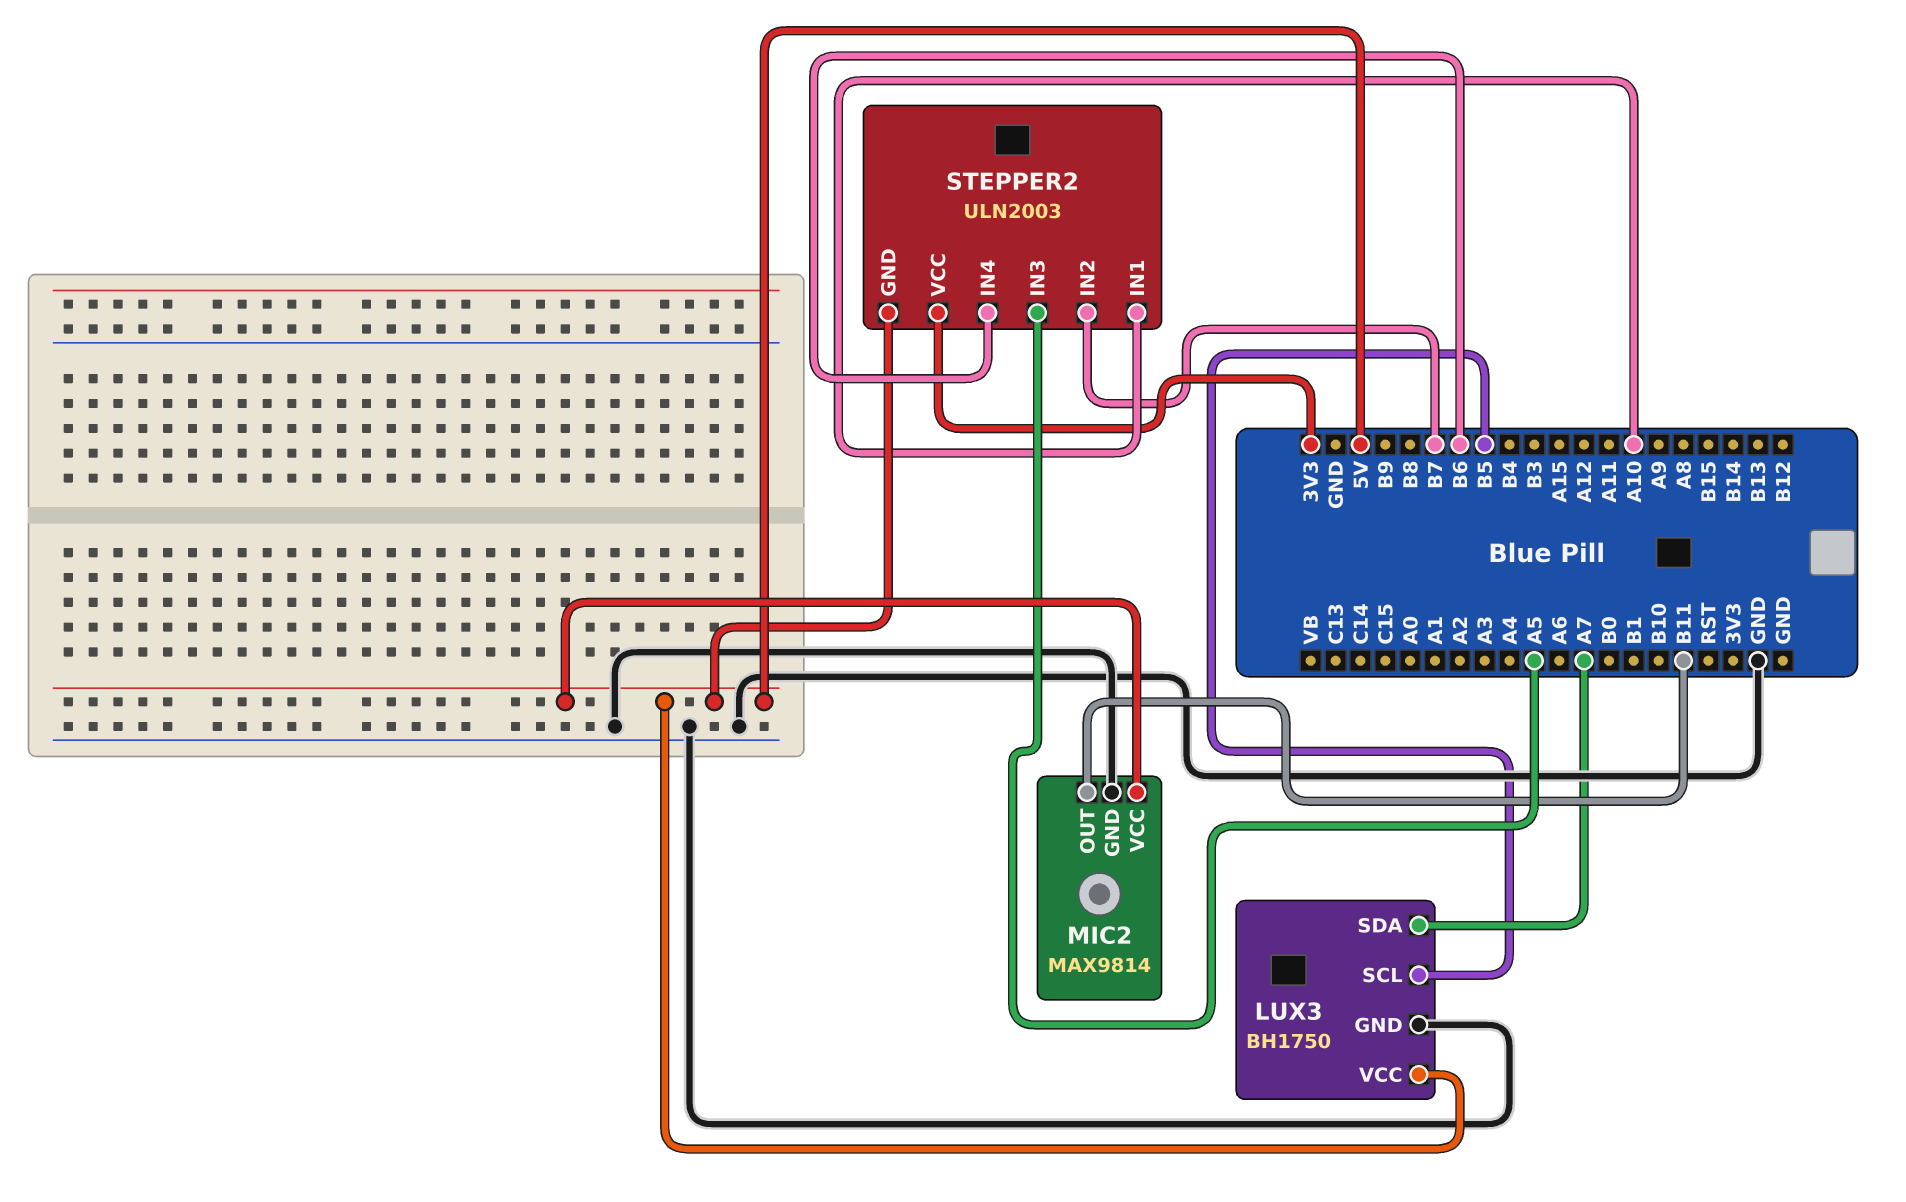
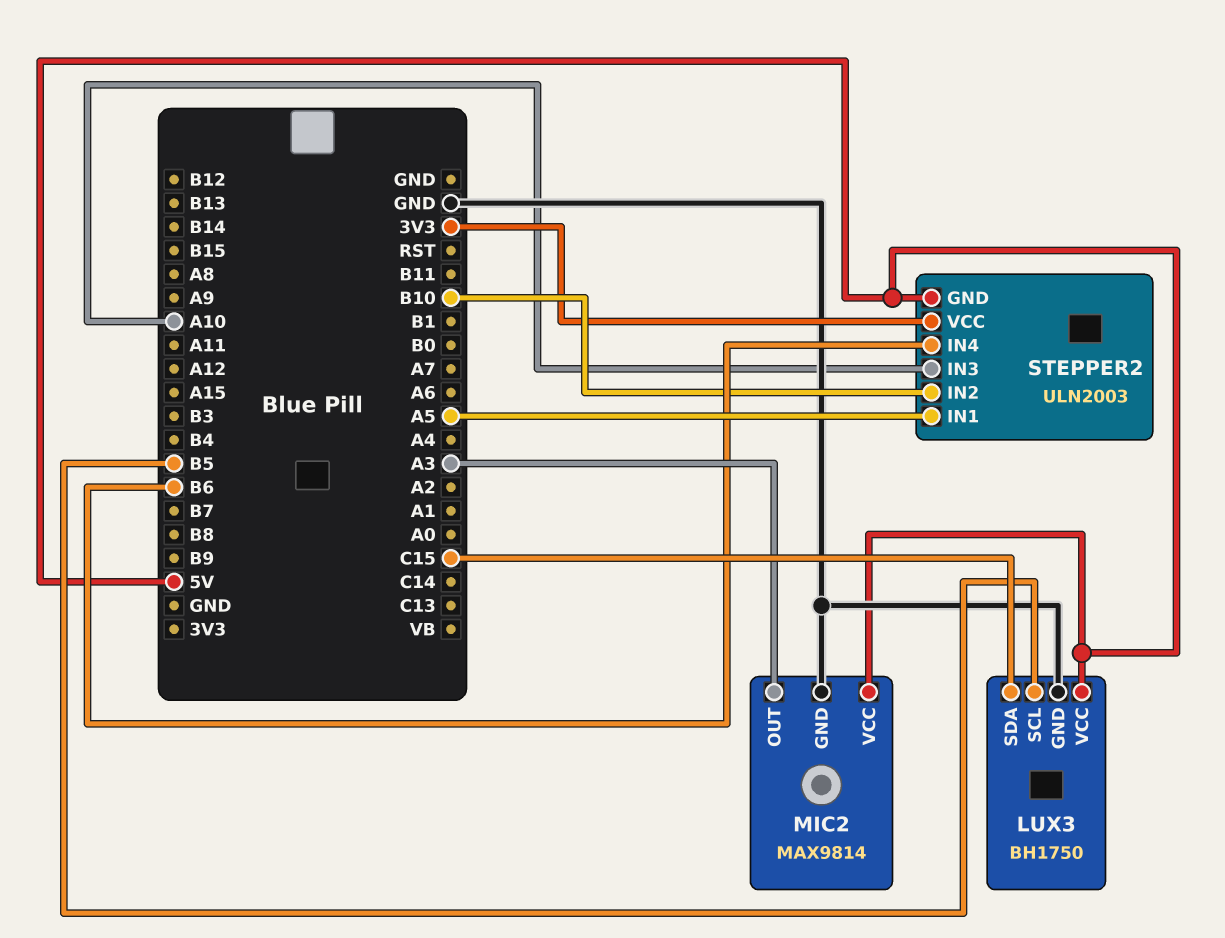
LUX3 pin SDA: A7 -> C15
MIC2 pin OUT: B11 -> A3
STEPPER2 pin IN1: A10 -> A5
STEPPER2 pin IN2: B7 -> B10
STEPPER2 pin IN3: A5 -> A10

